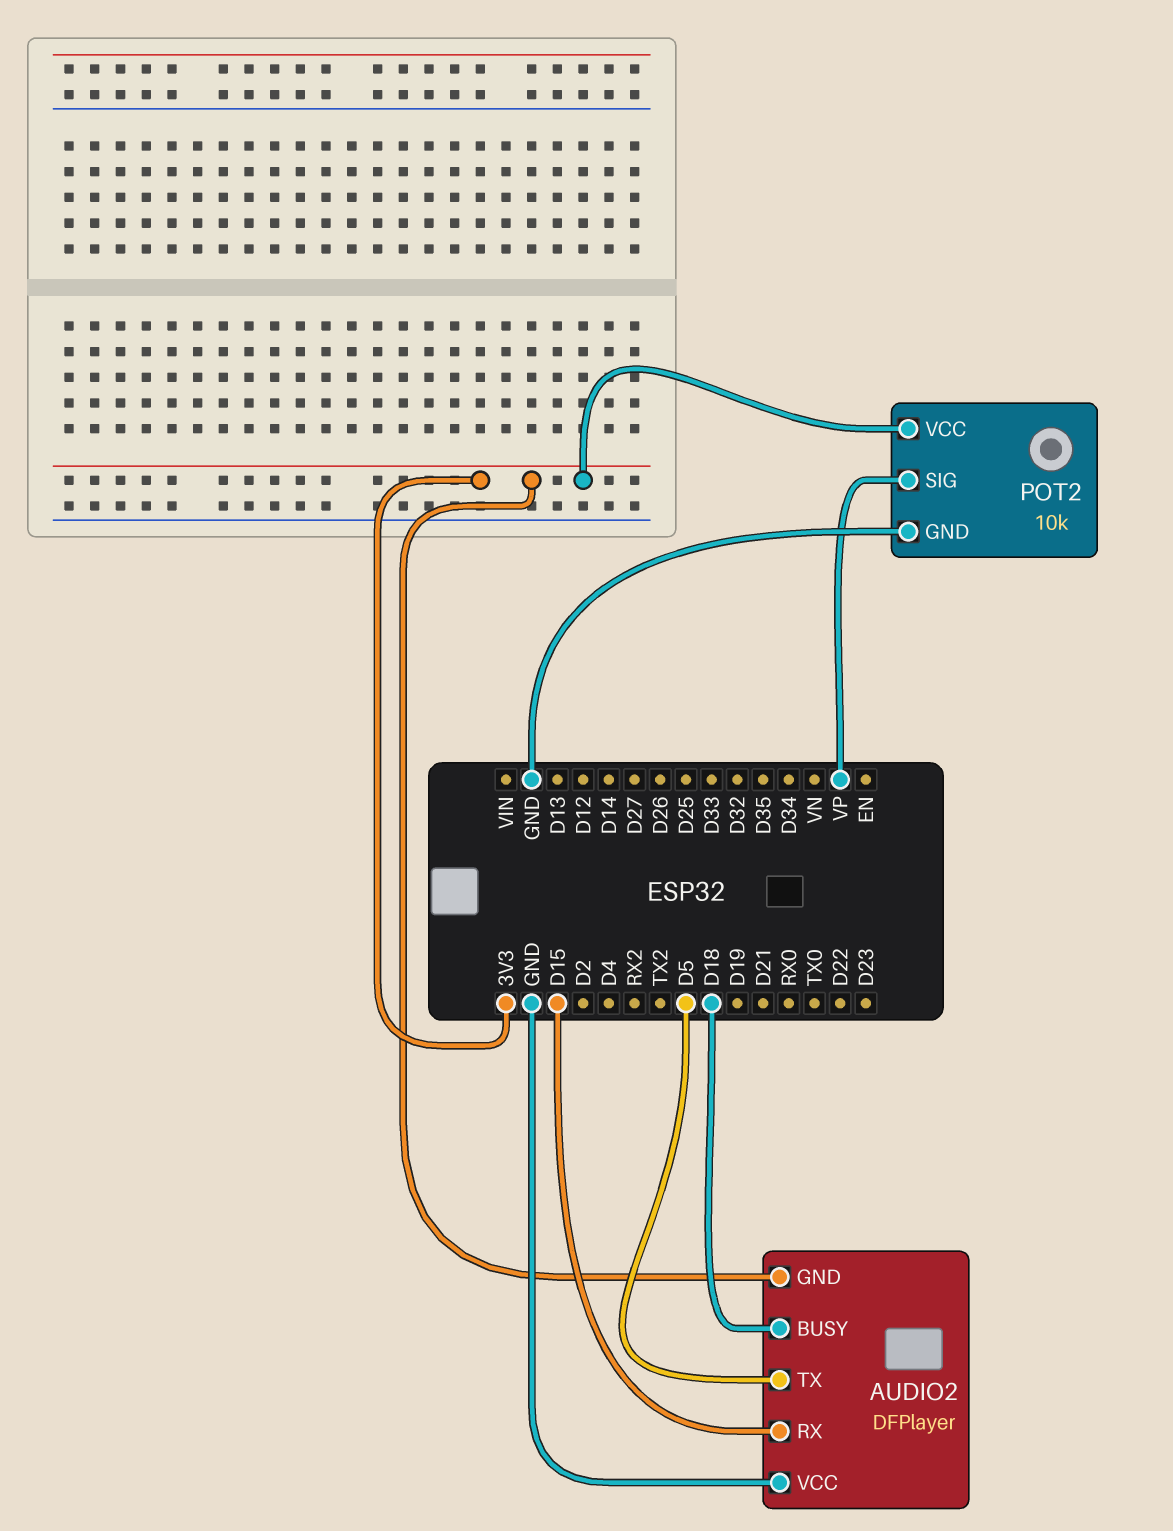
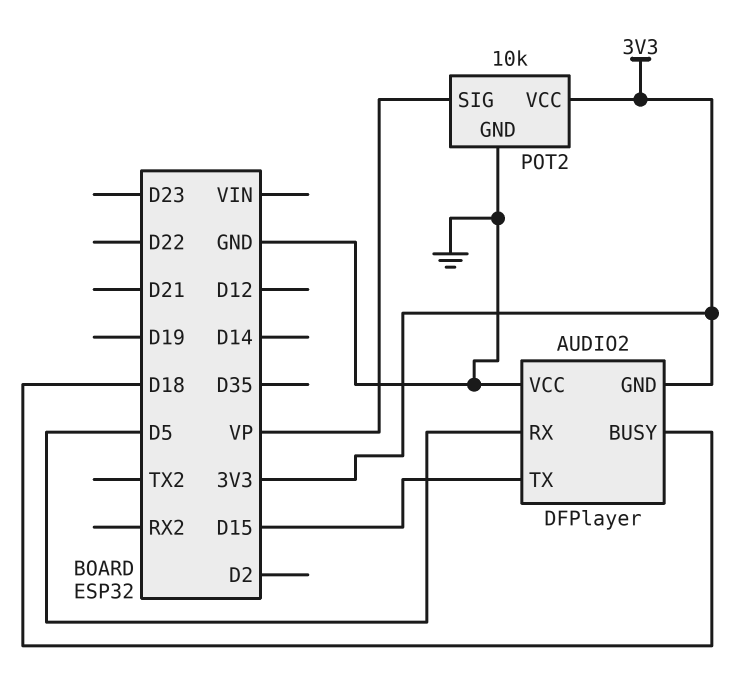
AUDIO2 pin RX: D15 -> D5
AUDIO2 pin TX: D5 -> D15

